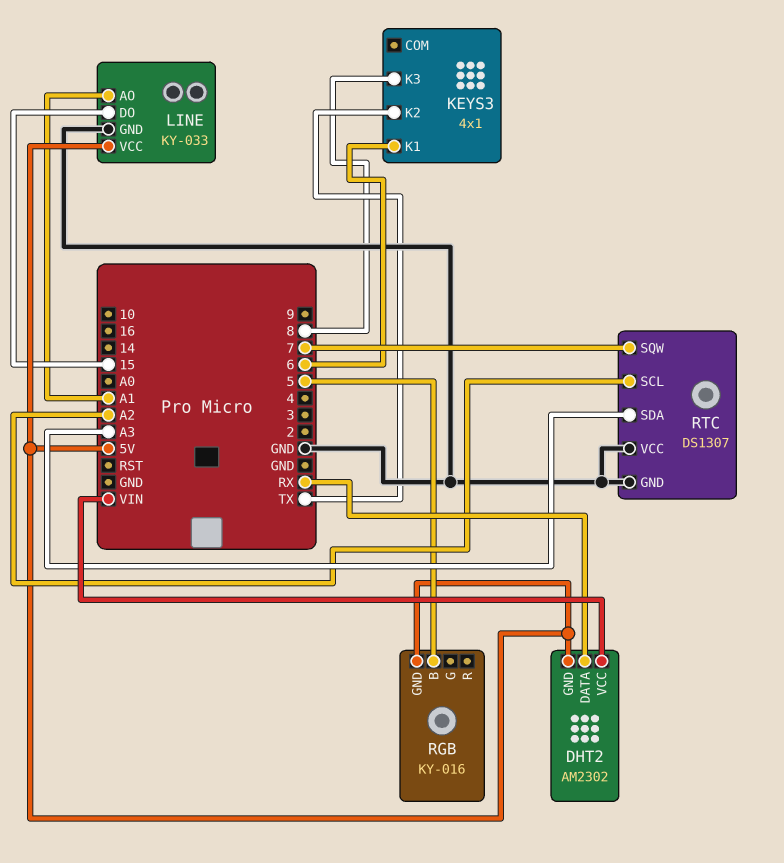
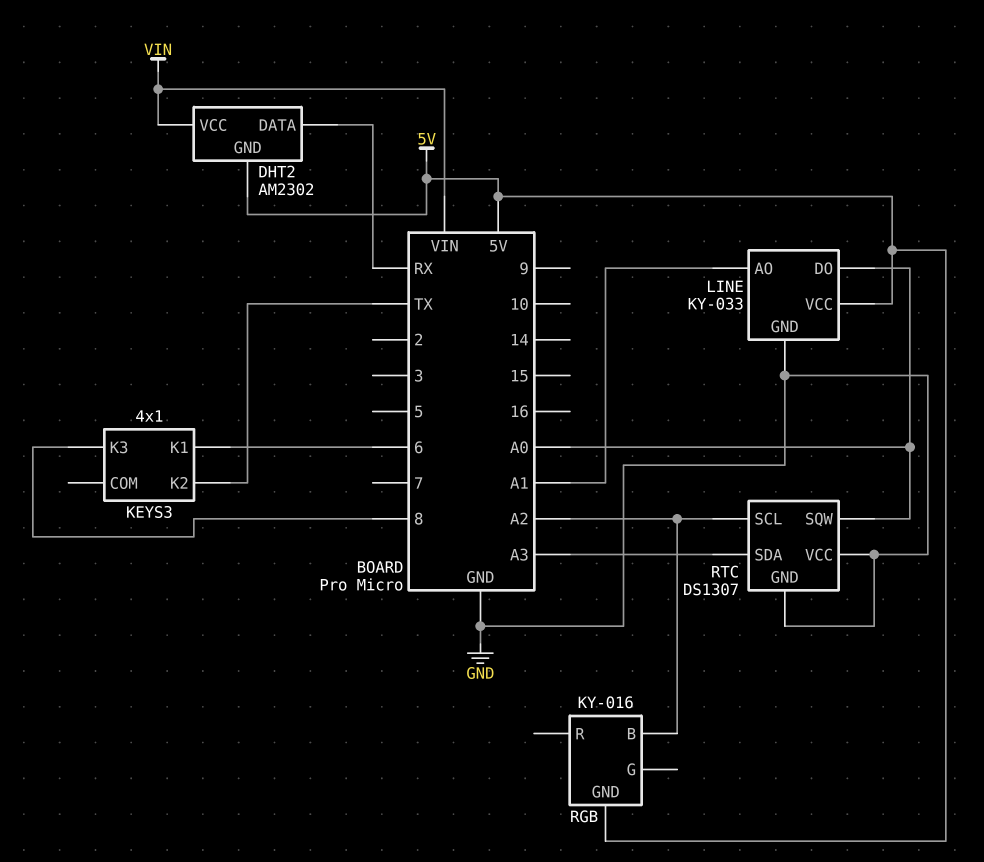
LINE pin DO: 15 -> A0
RGB pin B: 5 -> A2
RTC pin SQW: 7 -> A0

